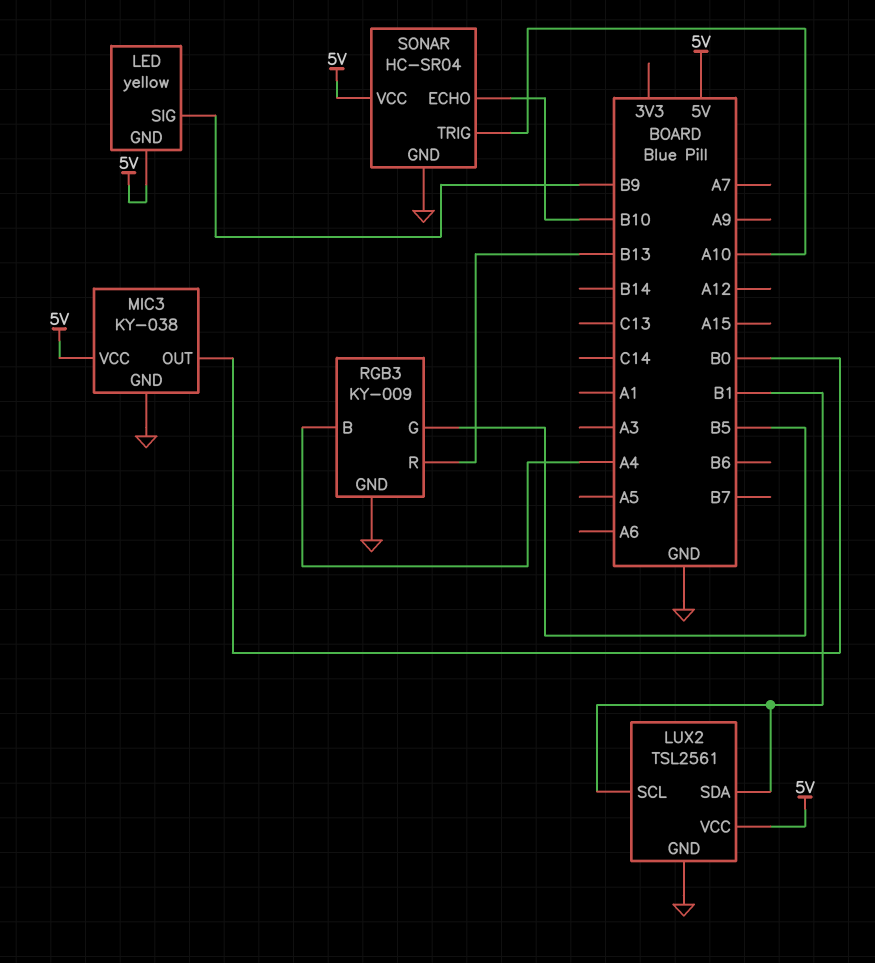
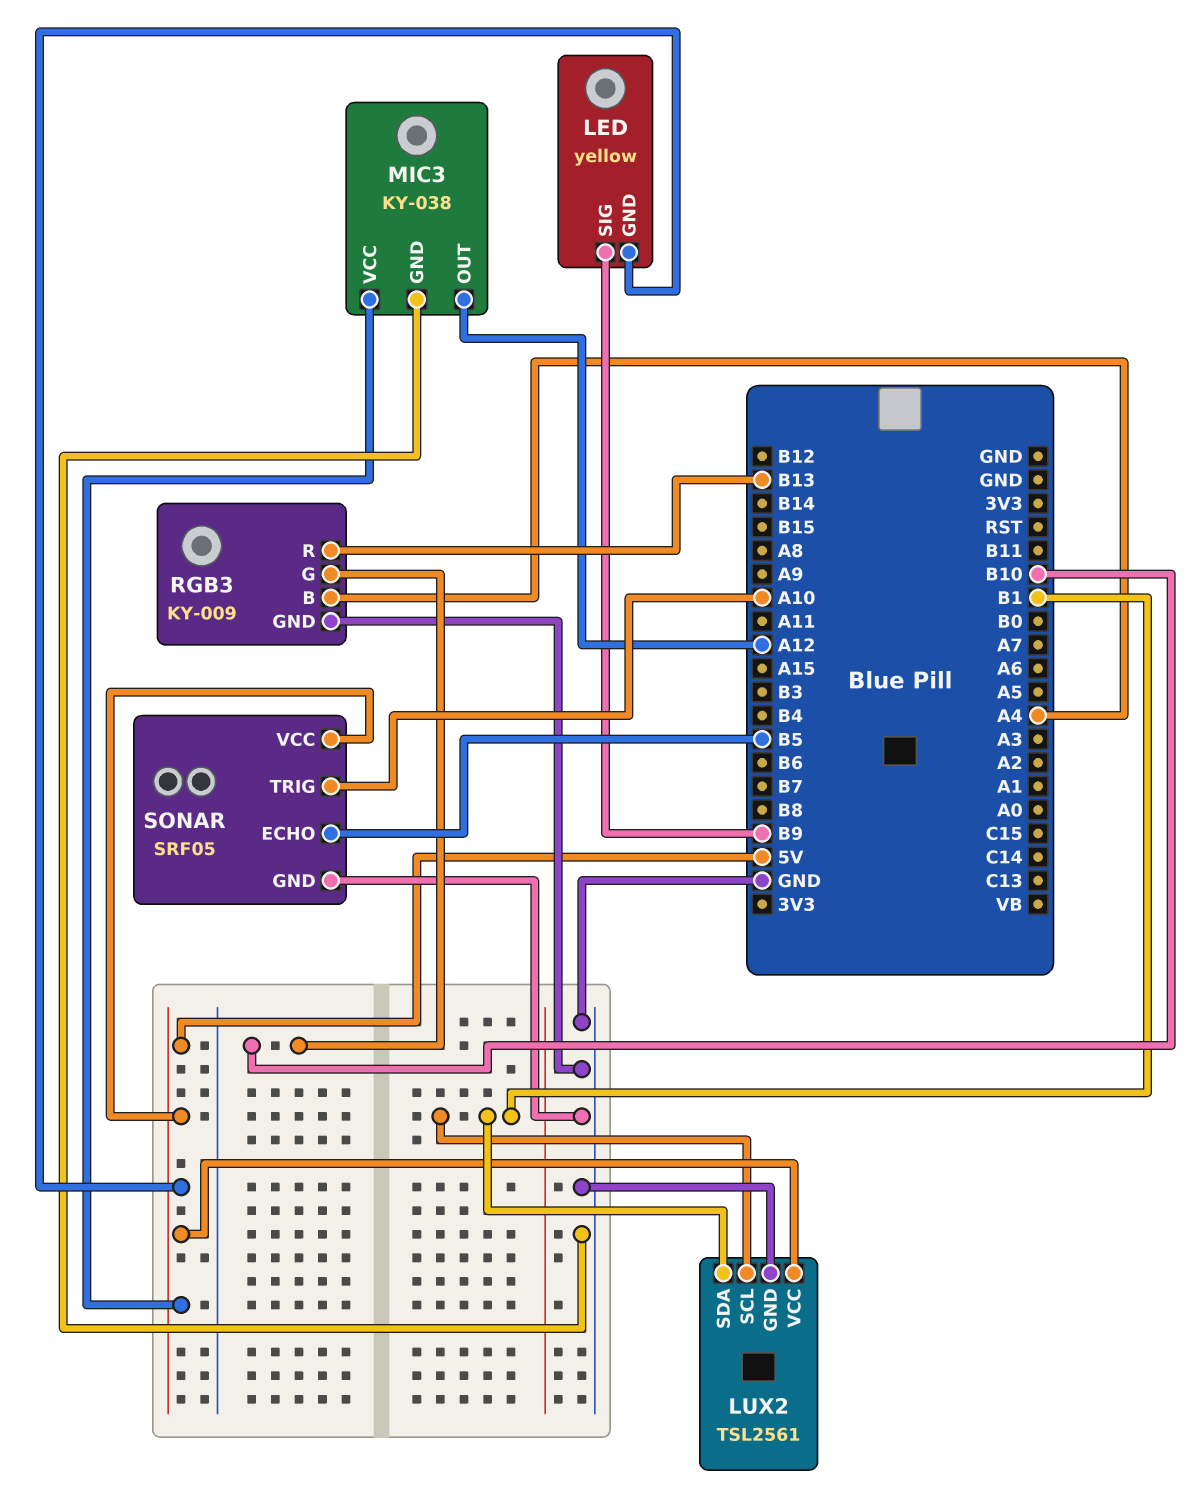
MIC3 pin OUT: B0 -> A12
RGB3 pin G: B5 -> B10
SONAR: HC-SR04 -> SRF05
SONAR pin ECHO: B10 -> B5

